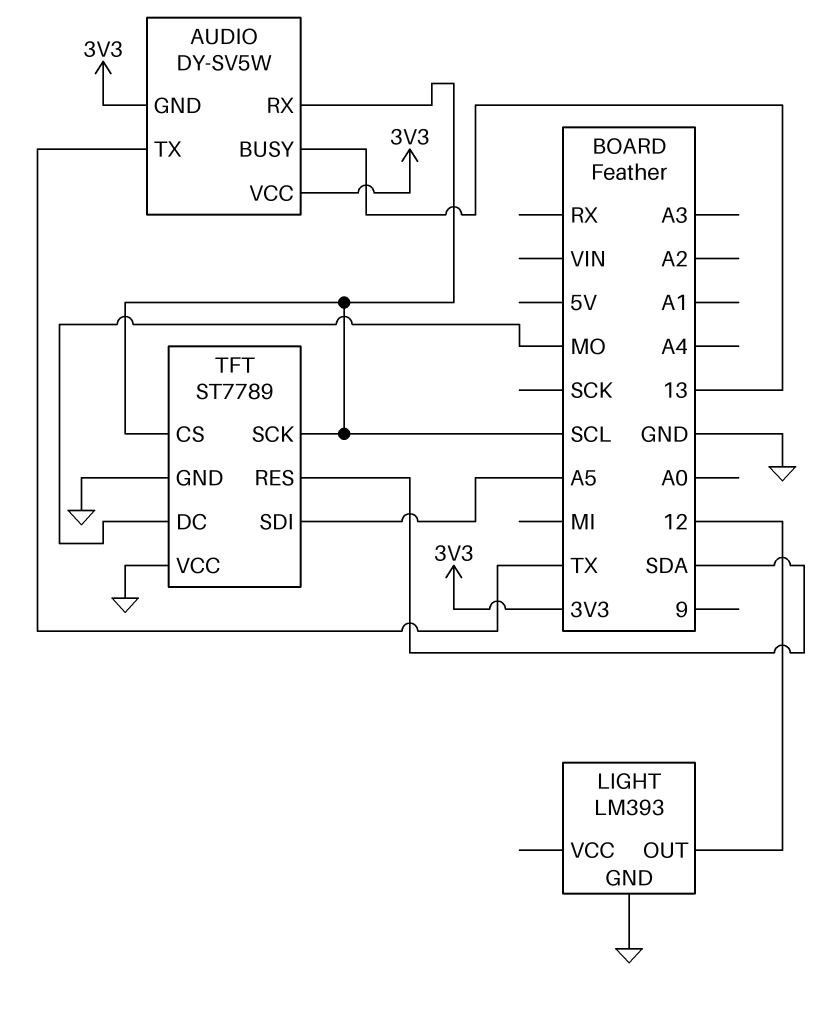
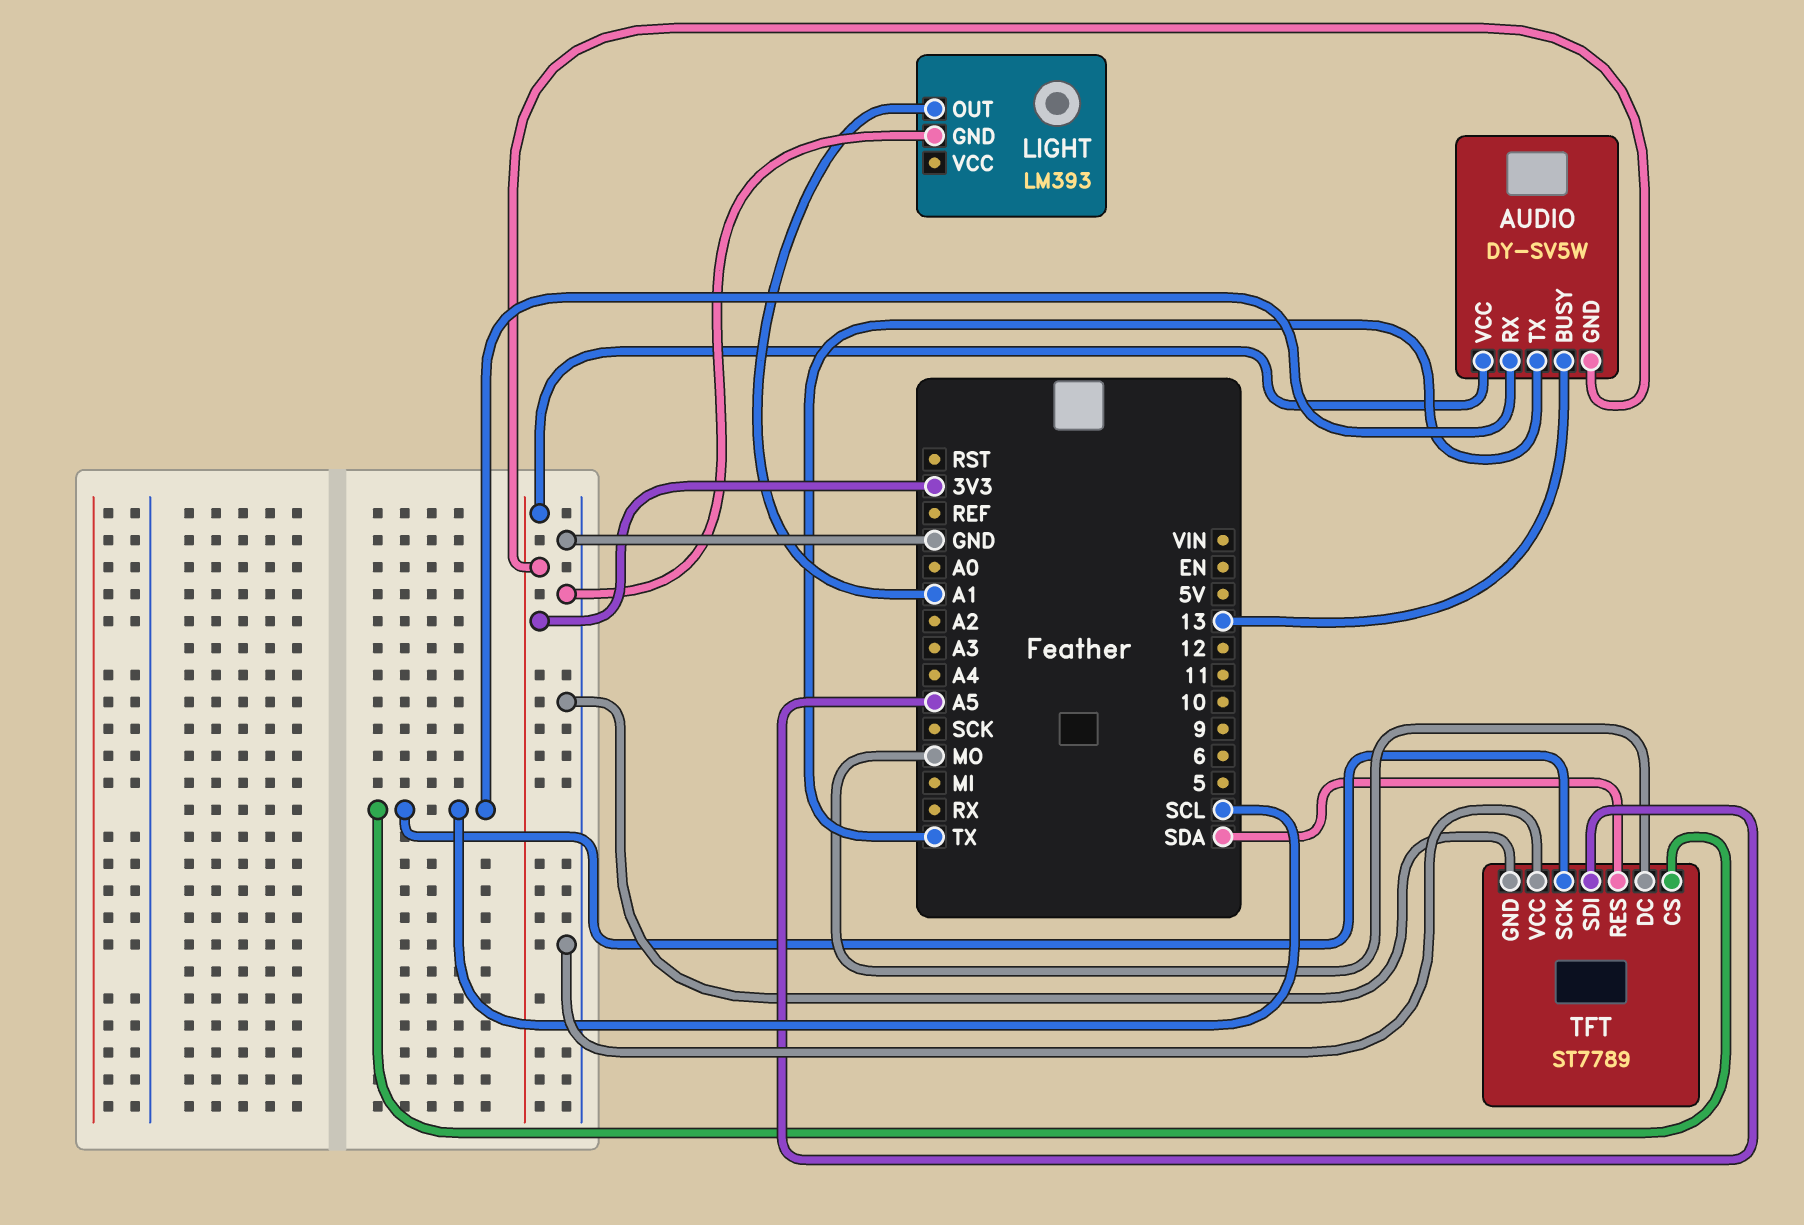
LIGHT pin OUT: 12 -> A1

